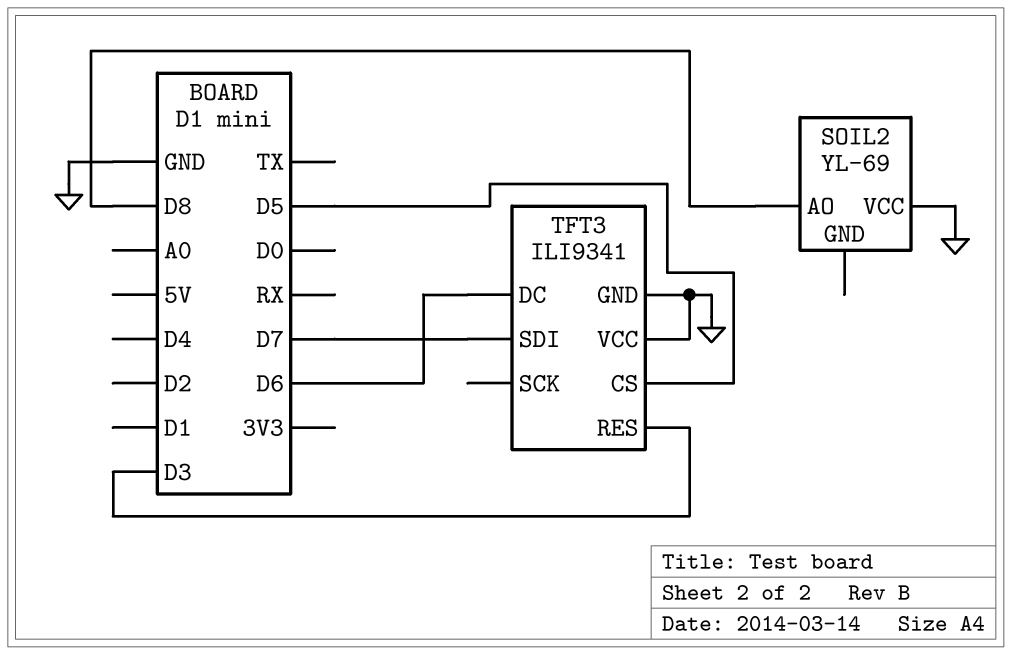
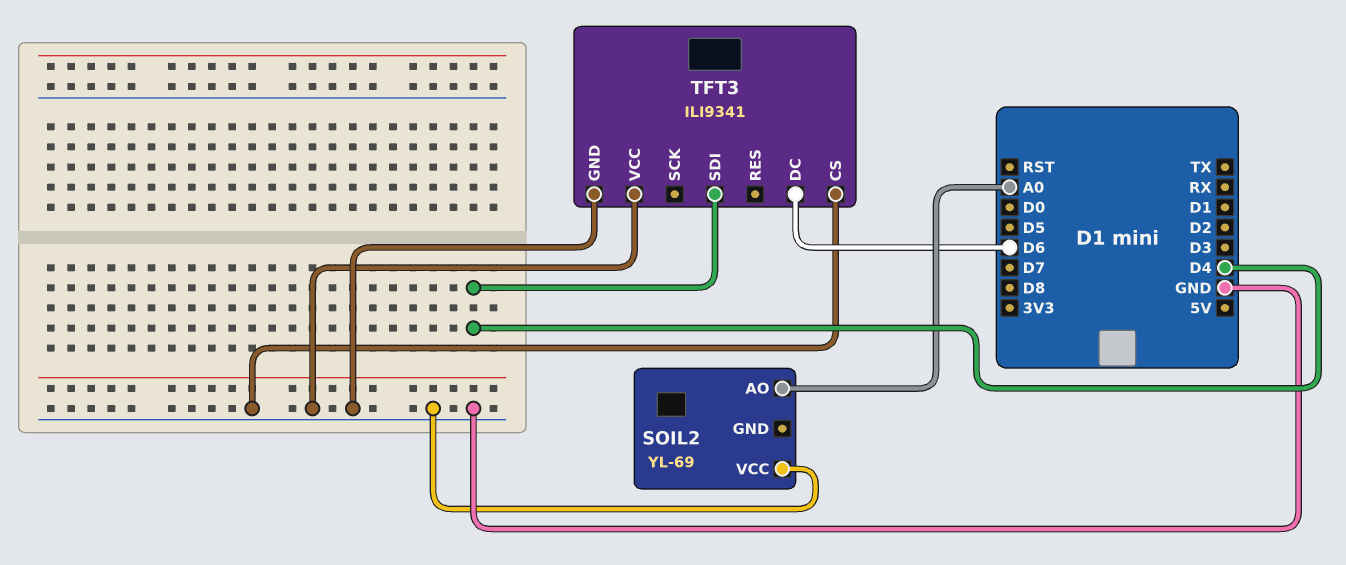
SOIL2 pin AO: D8 -> A0
TFT3 pin CS: D5 -> GND
TFT3 pin RES: D3 -> none
TFT3 pin SDI: D7 -> D4

